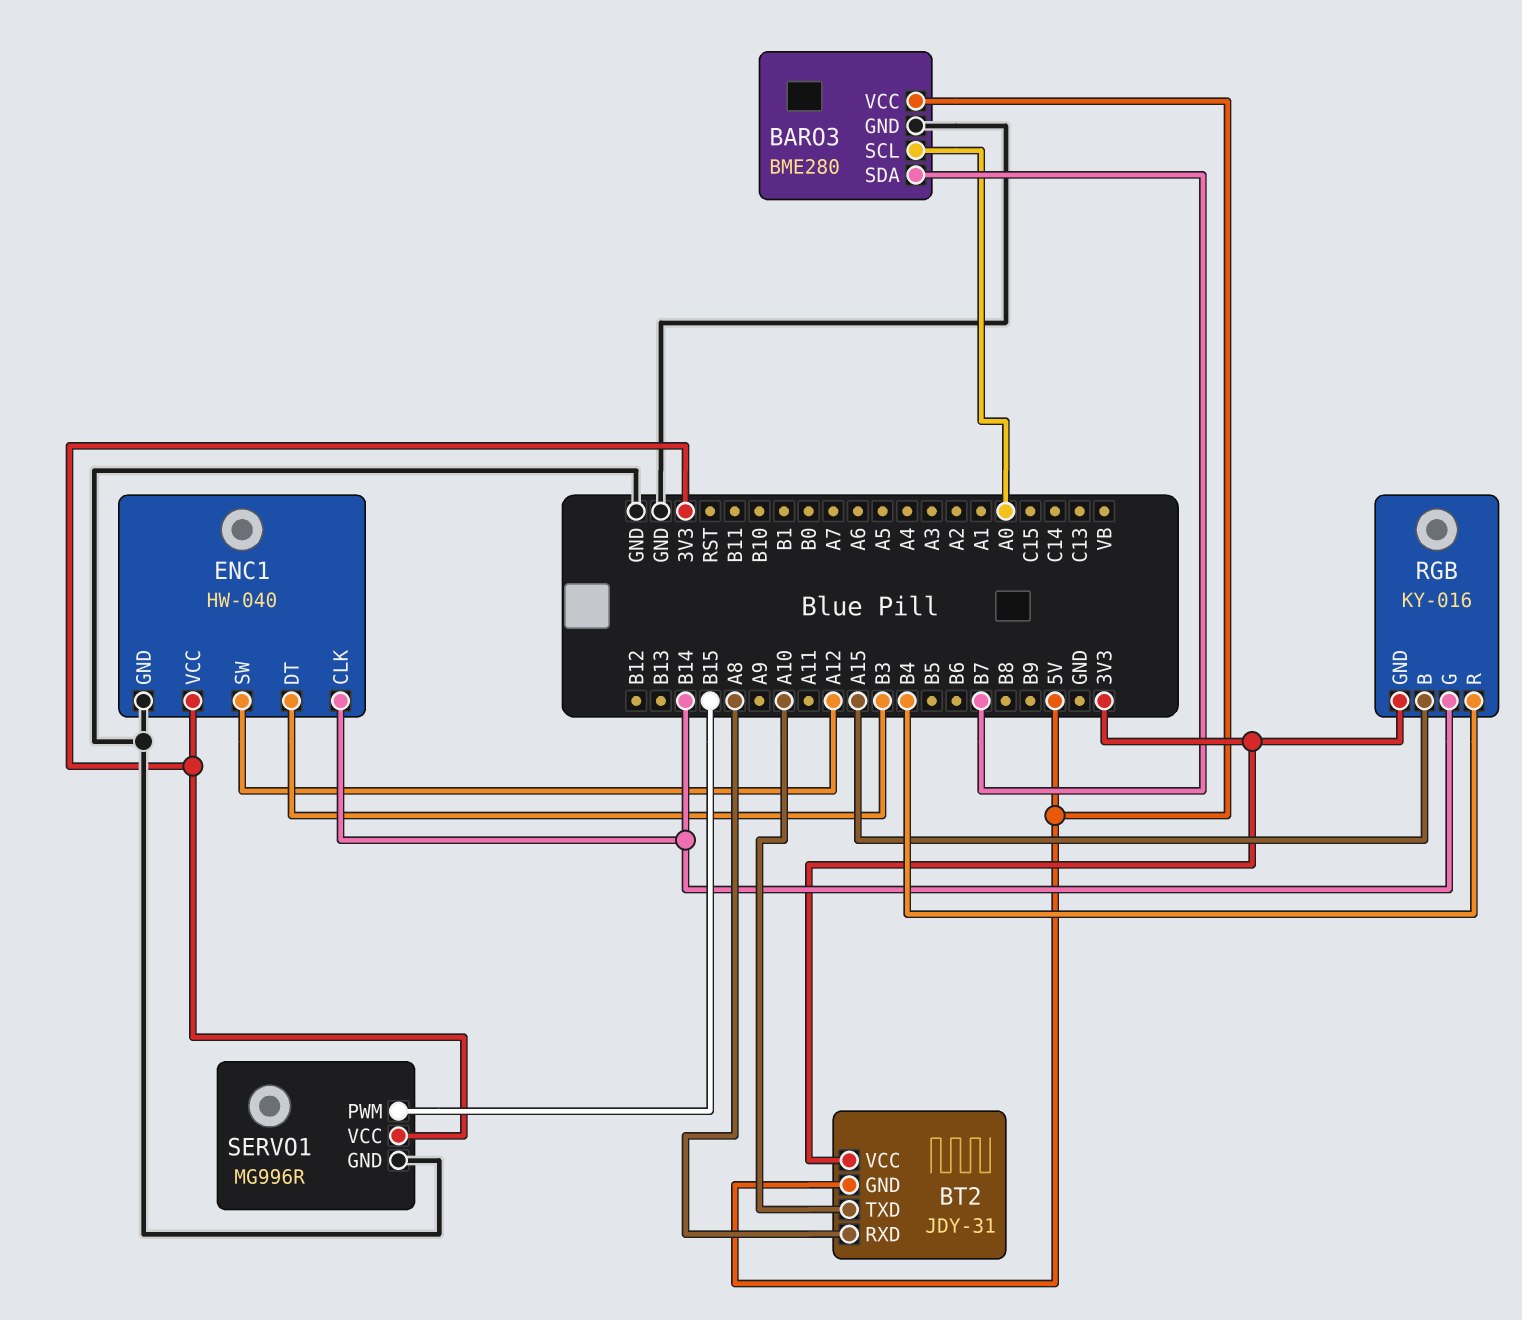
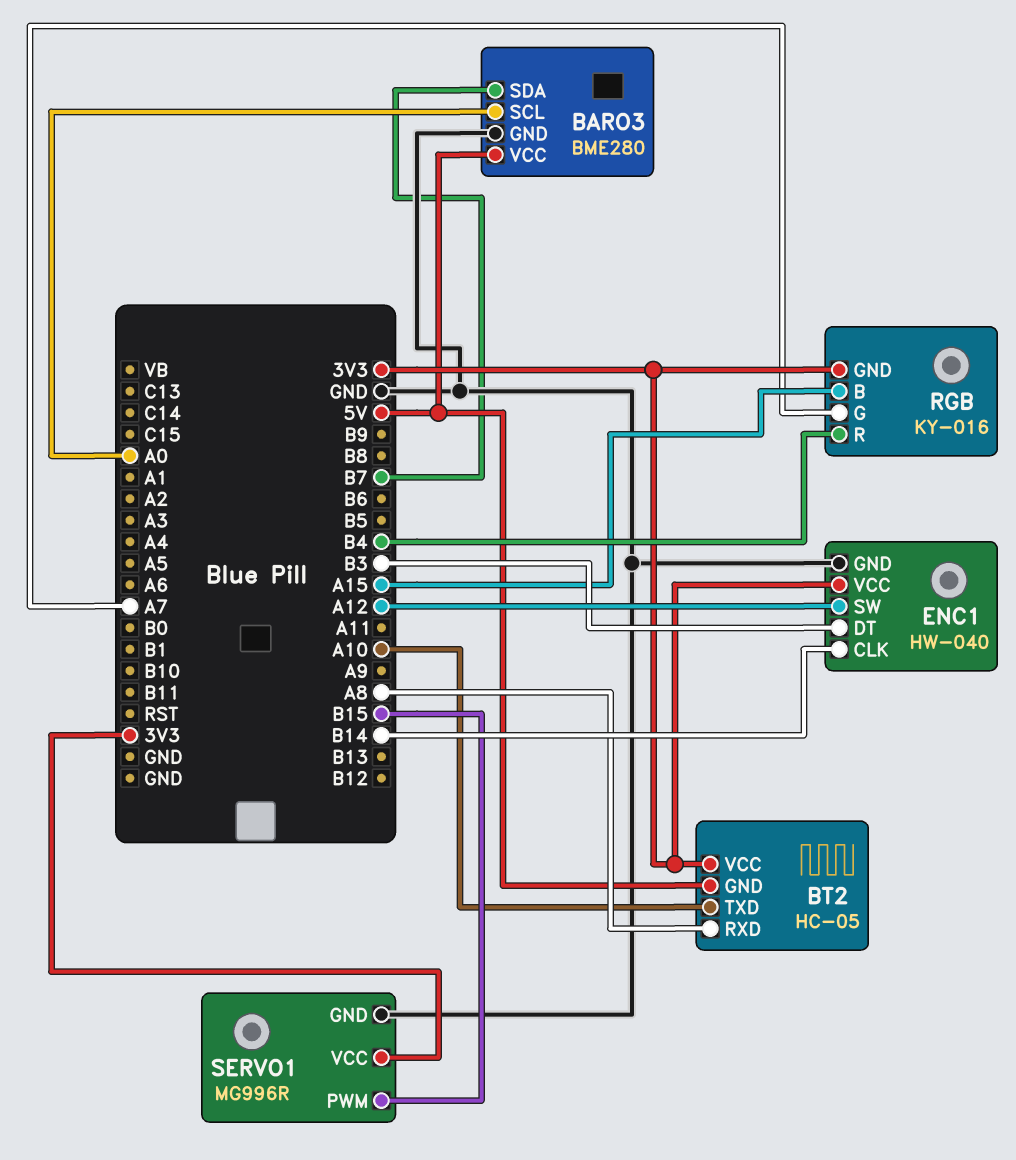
BT2: JDY-31 -> HC-05
RGB pin G: B14 -> A7

